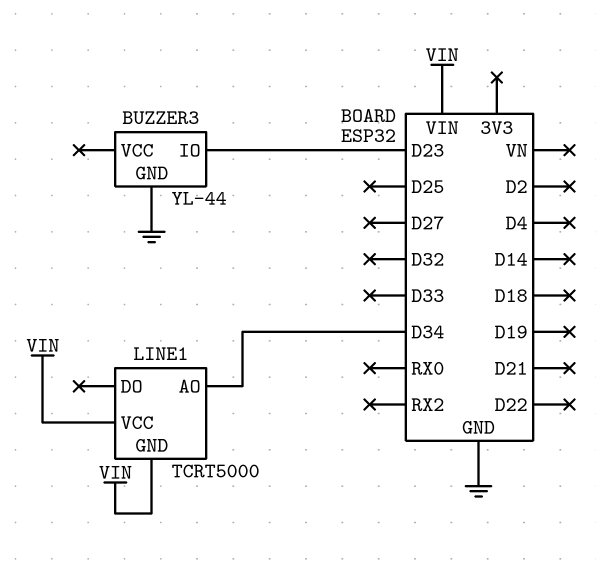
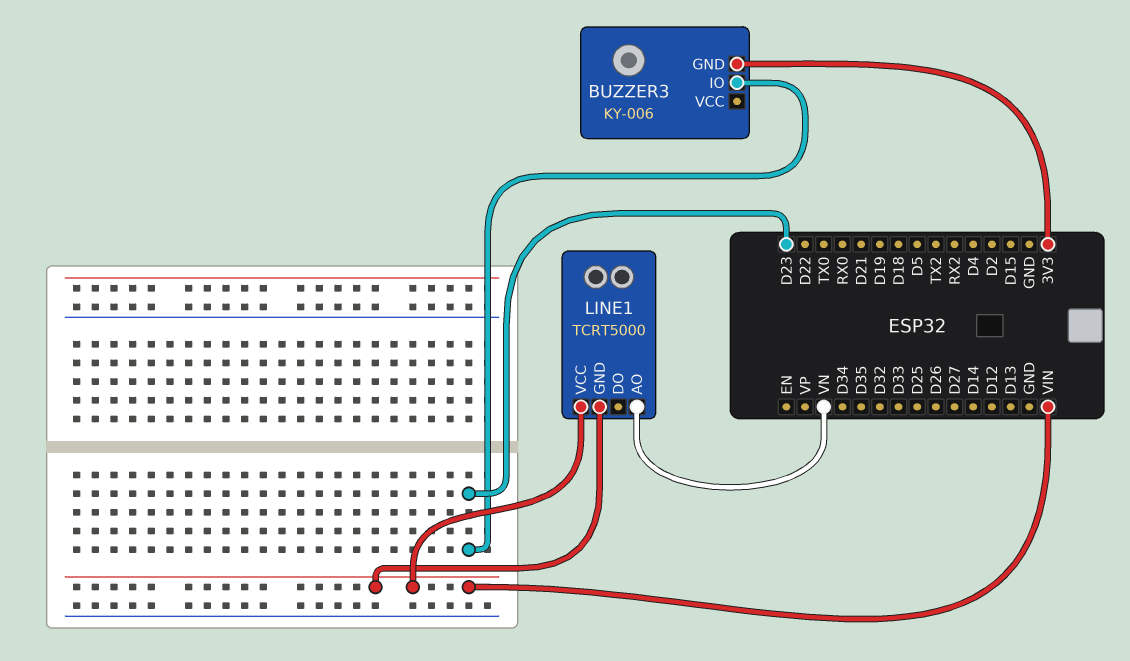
BUZZER3: YL-44 -> KY-006
BUZZER3 pin GND: GND -> 3V3
LINE1 pin AO: D34 -> VN

